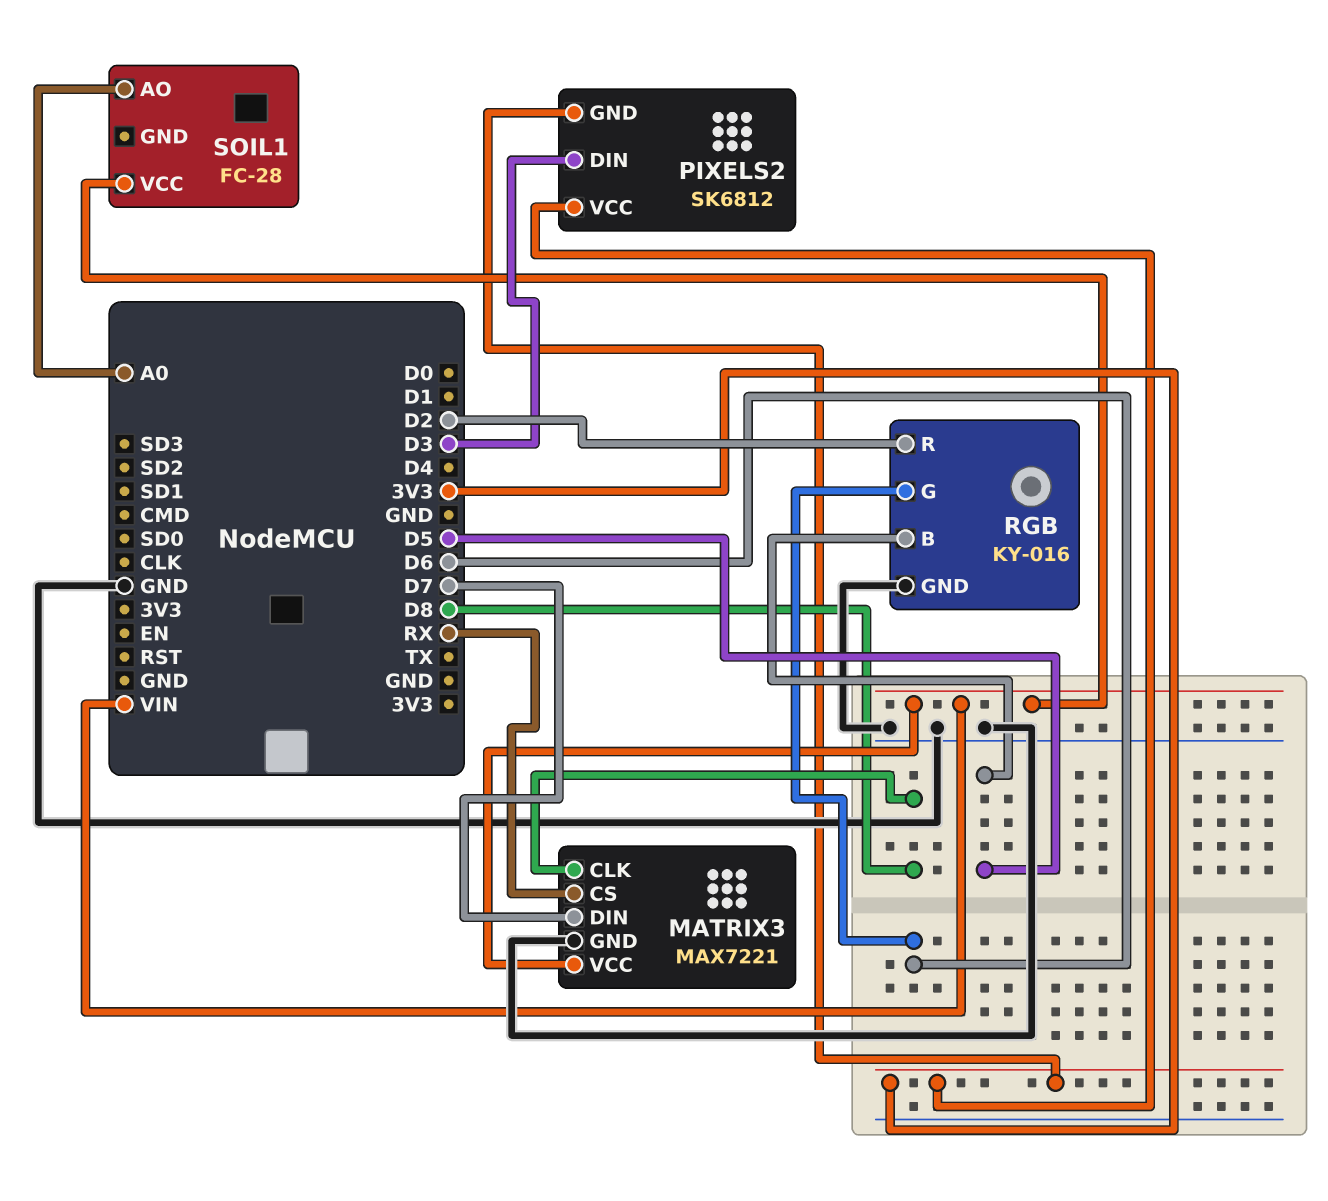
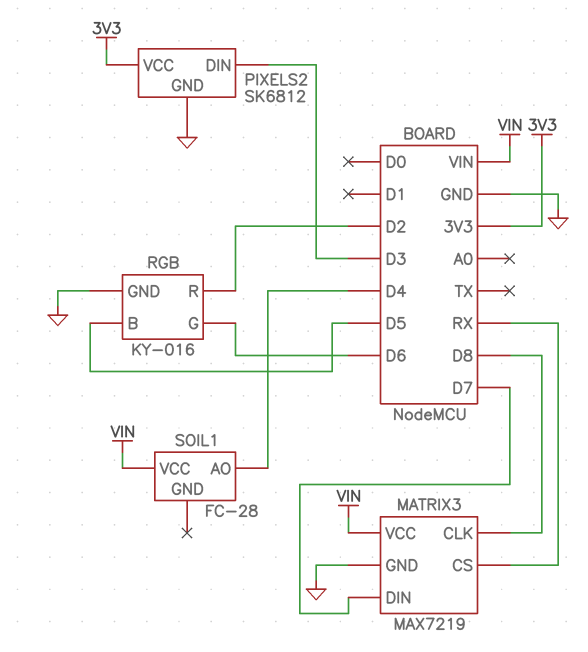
MATRIX3: MAX7221 -> MAX7219
PIXELS2 pin GND: 3V3 -> GND
SOIL1 pin AO: A0 -> D4

